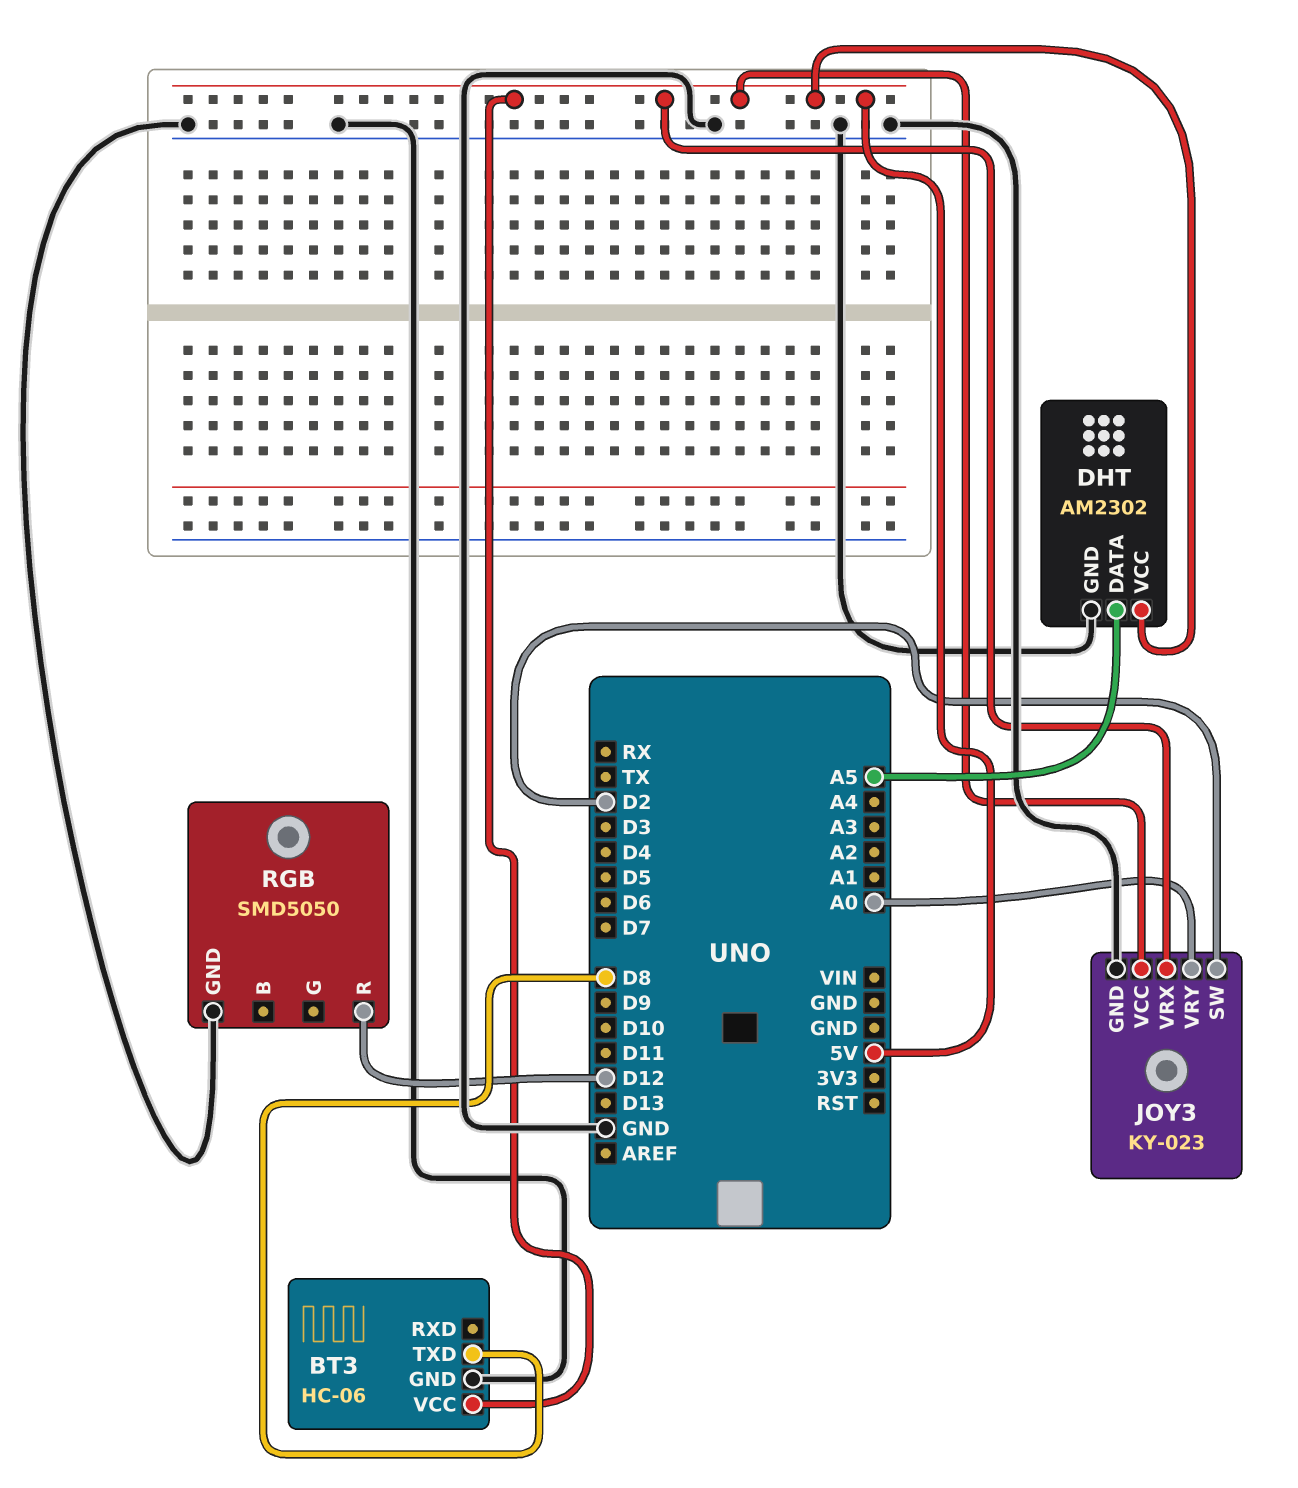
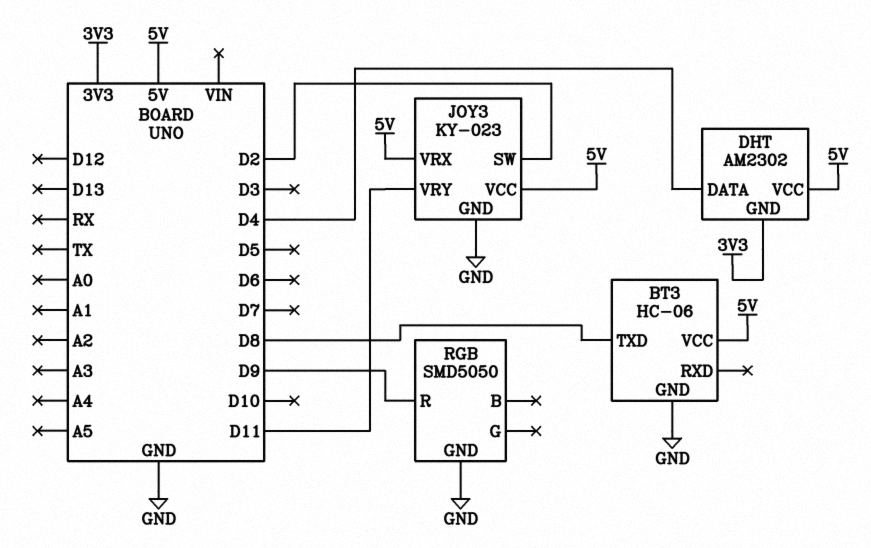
DHT pin DATA: A5 -> D4
DHT pin GND: GND -> 3V3
JOY3 pin VRY: A0 -> D11
RGB pin R: D12 -> D9

